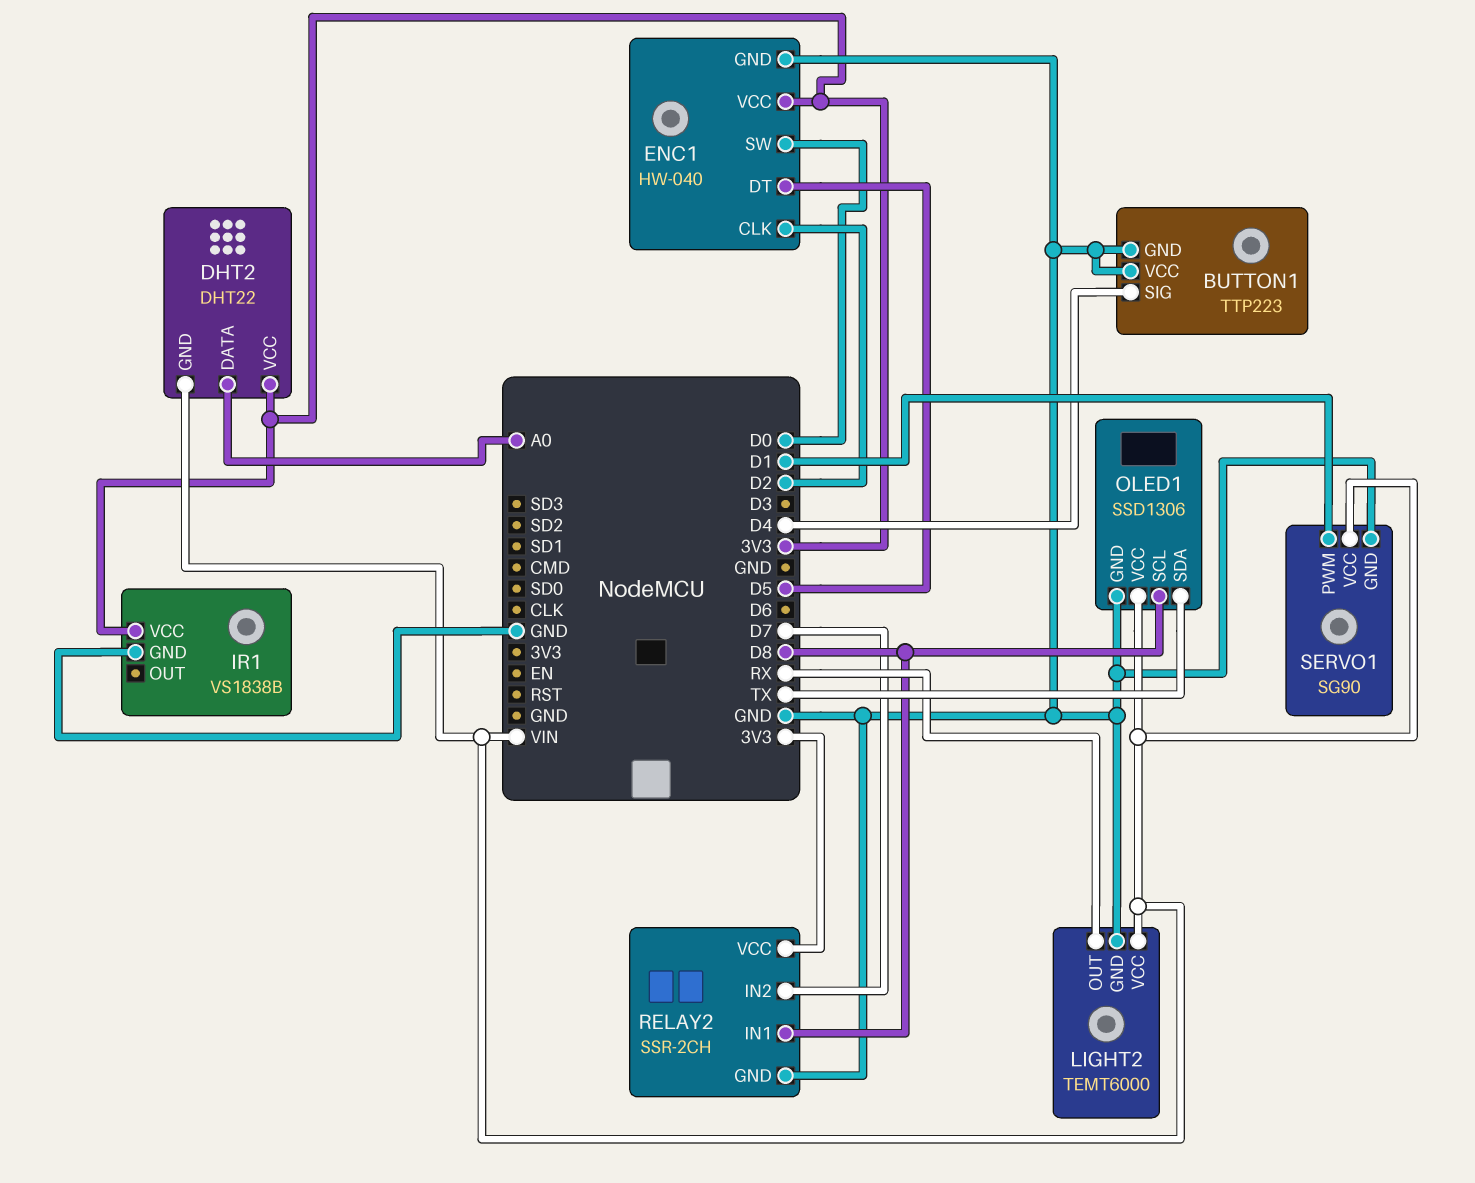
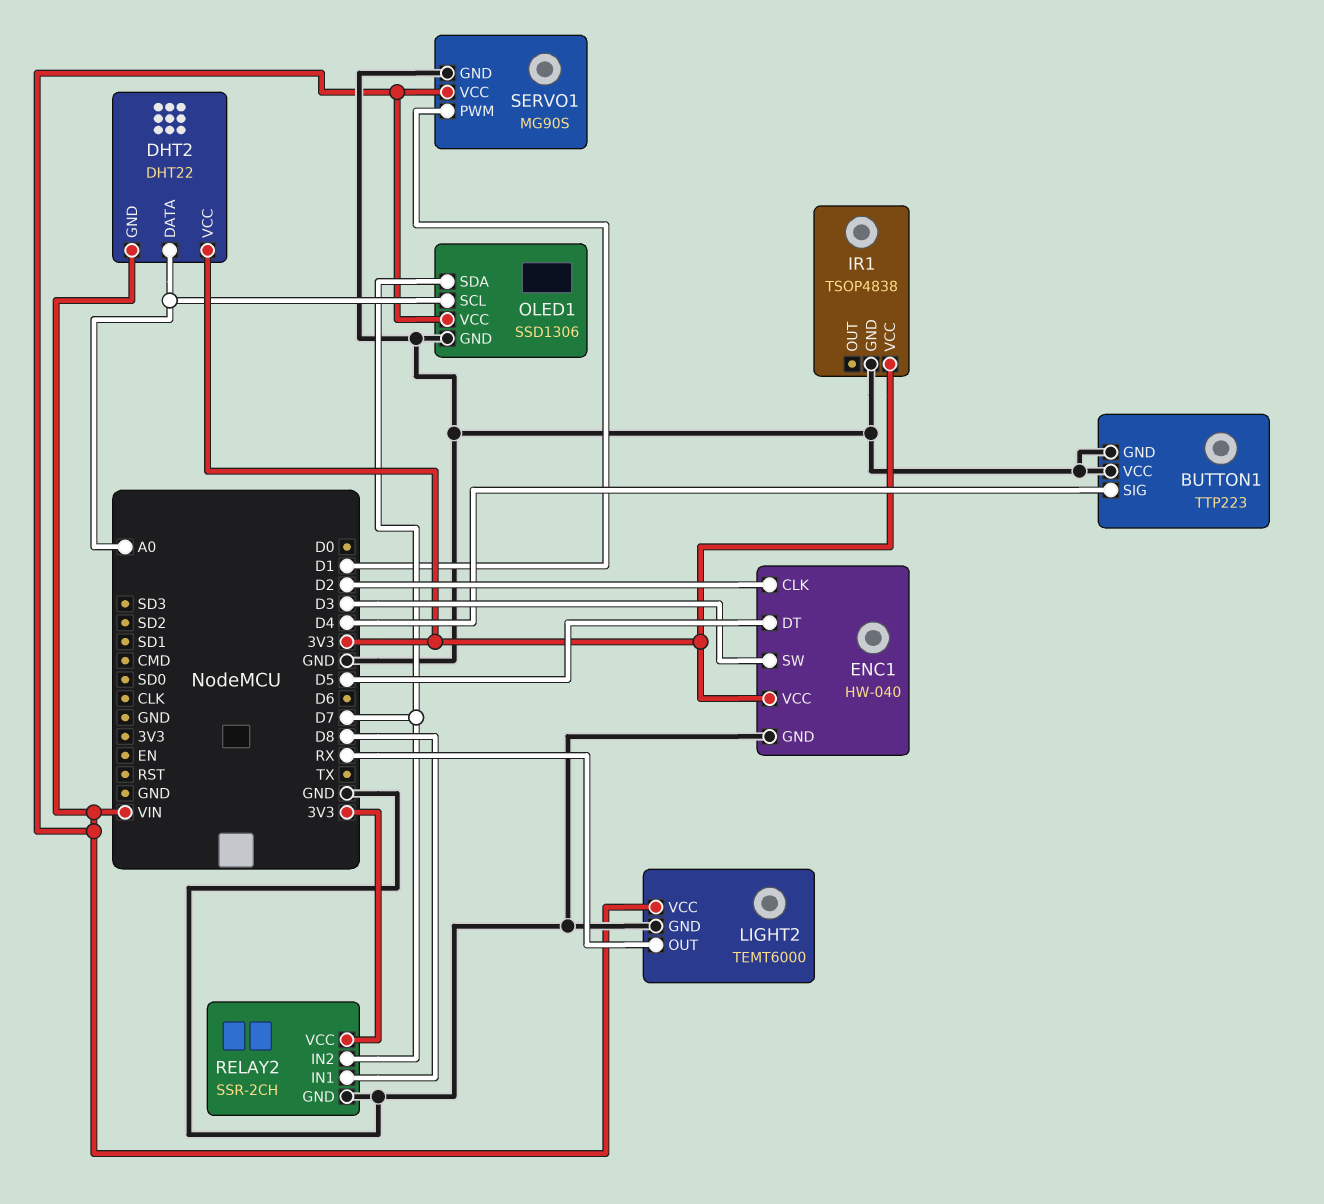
ENC1 pin SW: D0 -> D3
IR1: VS1838B -> TSOP4838
OLED1 pin SCL: D8 -> A0
OLED1 pin SDA: TX -> D7
SERVO1: SG90 -> MG90S

